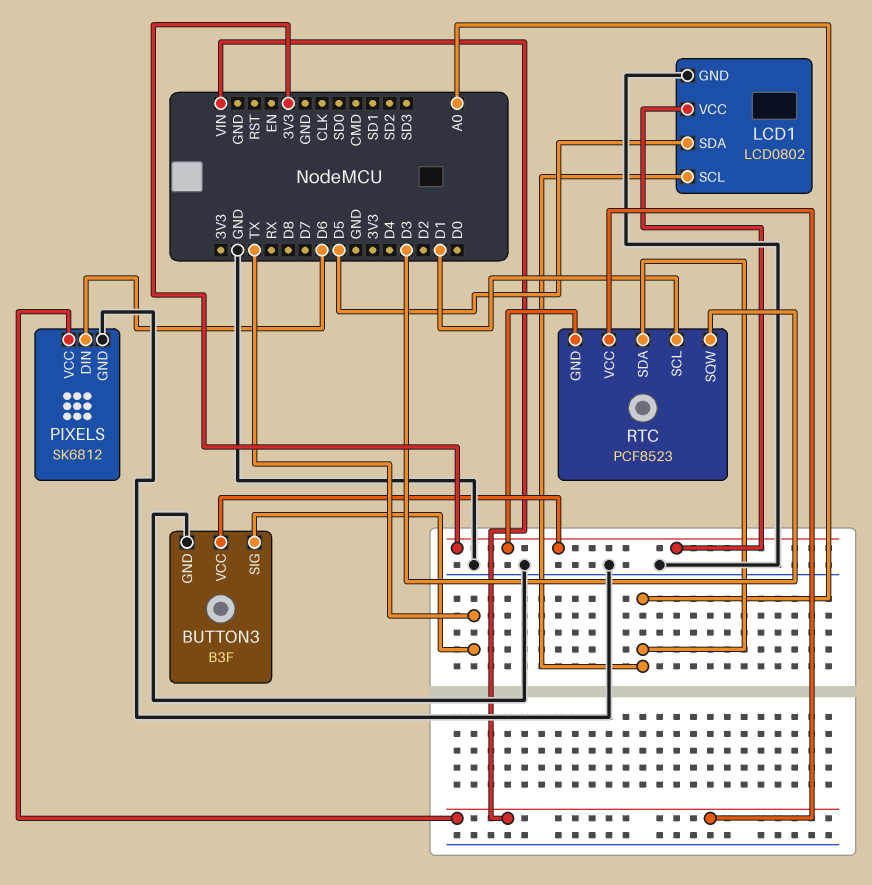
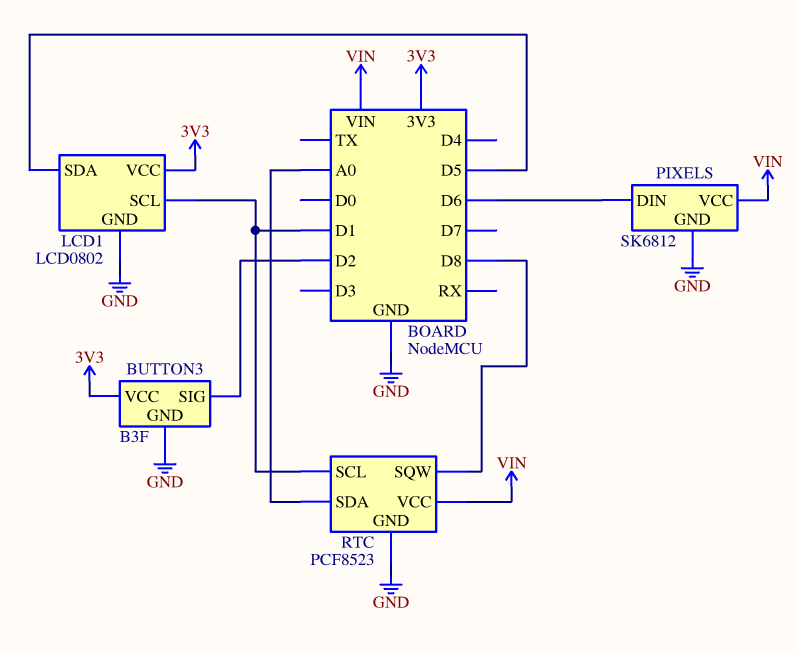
BUTTON3 pin SIG: TX -> D2
LCD1 pin SCL: A0 -> D1
RTC pin GND: 3V3 -> GND
RTC pin SQW: D3 -> D8

